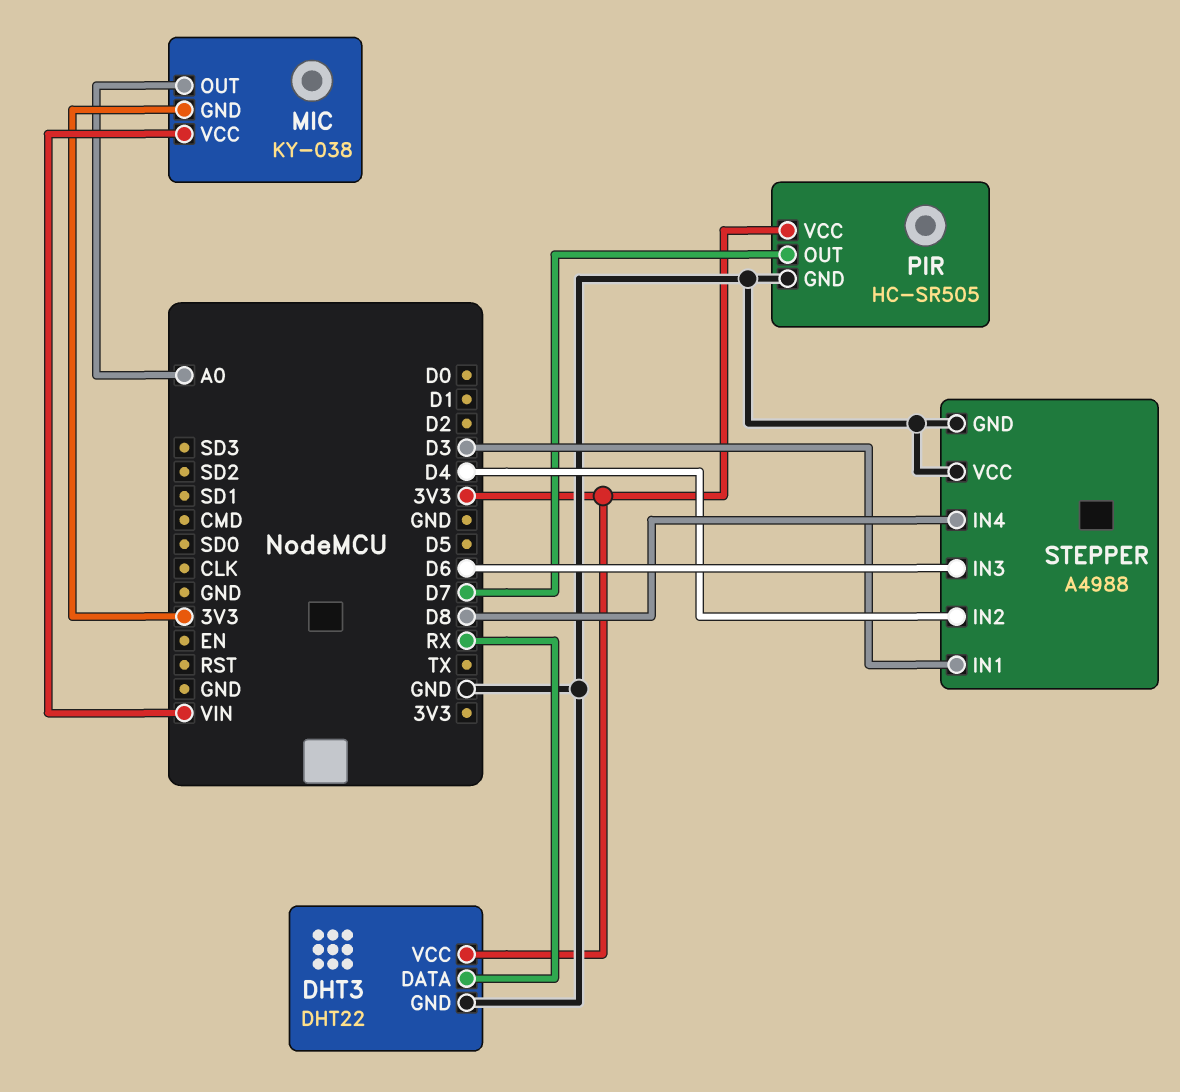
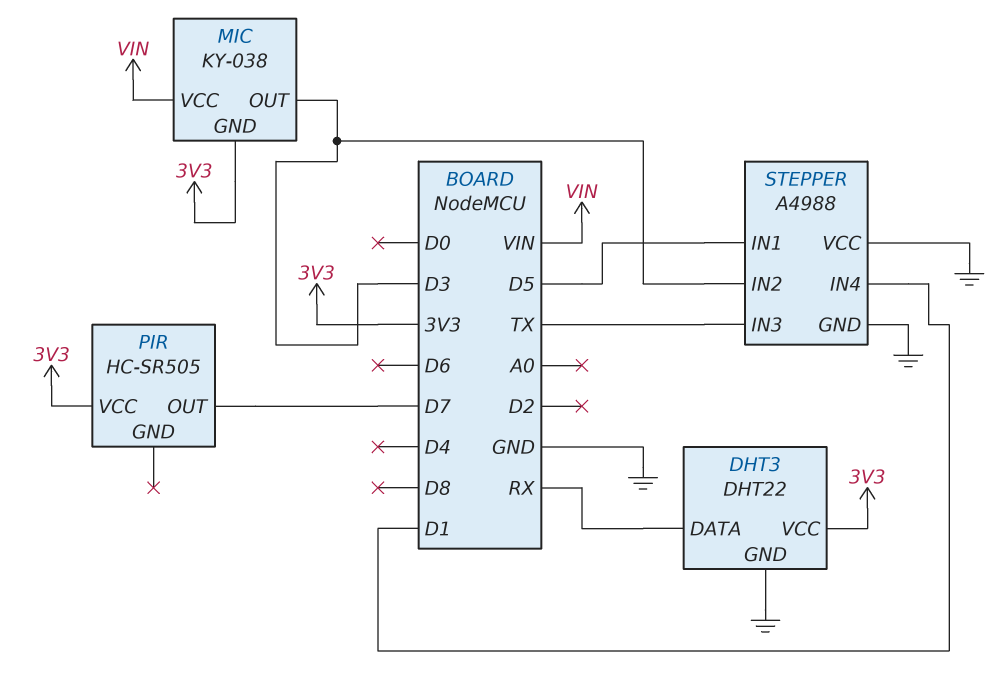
MIC pin OUT: A0 -> D3
PIR pin GND: GND -> none
STEPPER pin IN1: D3 -> D5
STEPPER pin IN2: D4 -> D3
STEPPER pin IN3: D6 -> TX
STEPPER pin IN4: D8 -> D1

